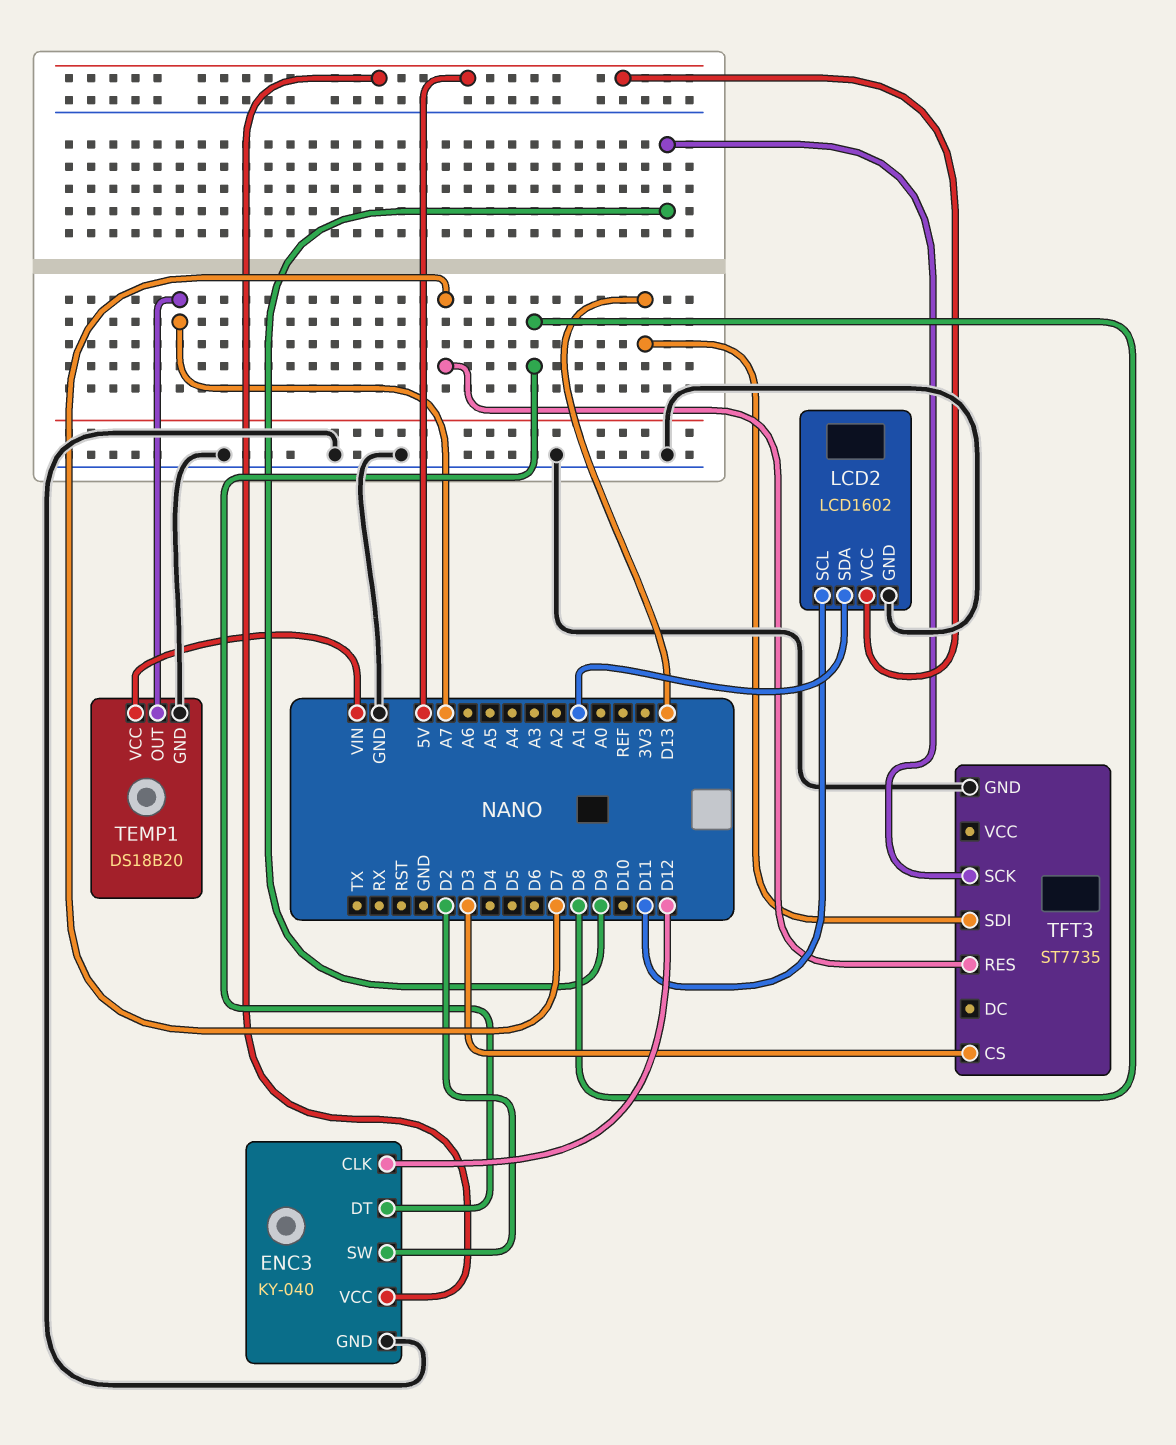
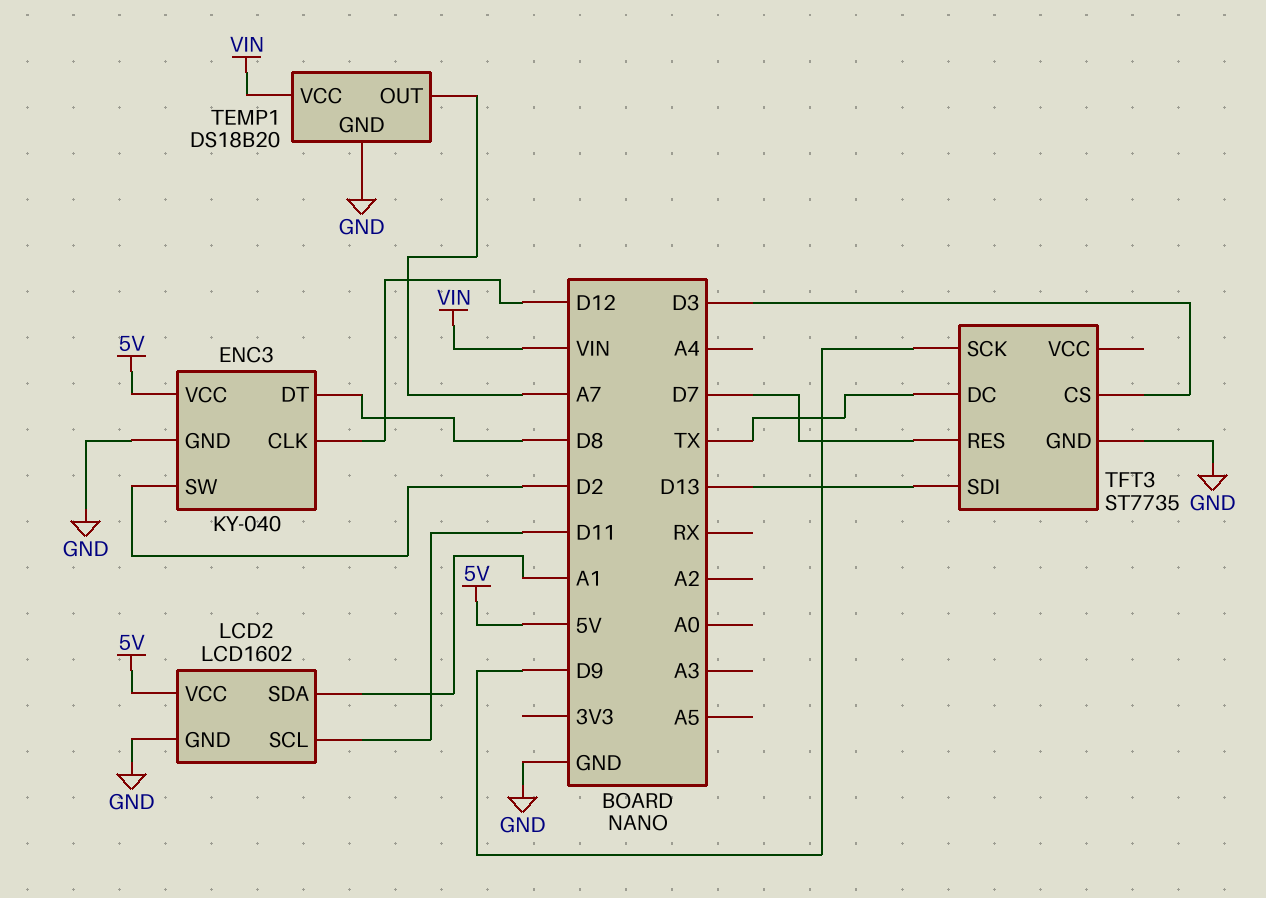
TFT3 pin DC: none -> TX

